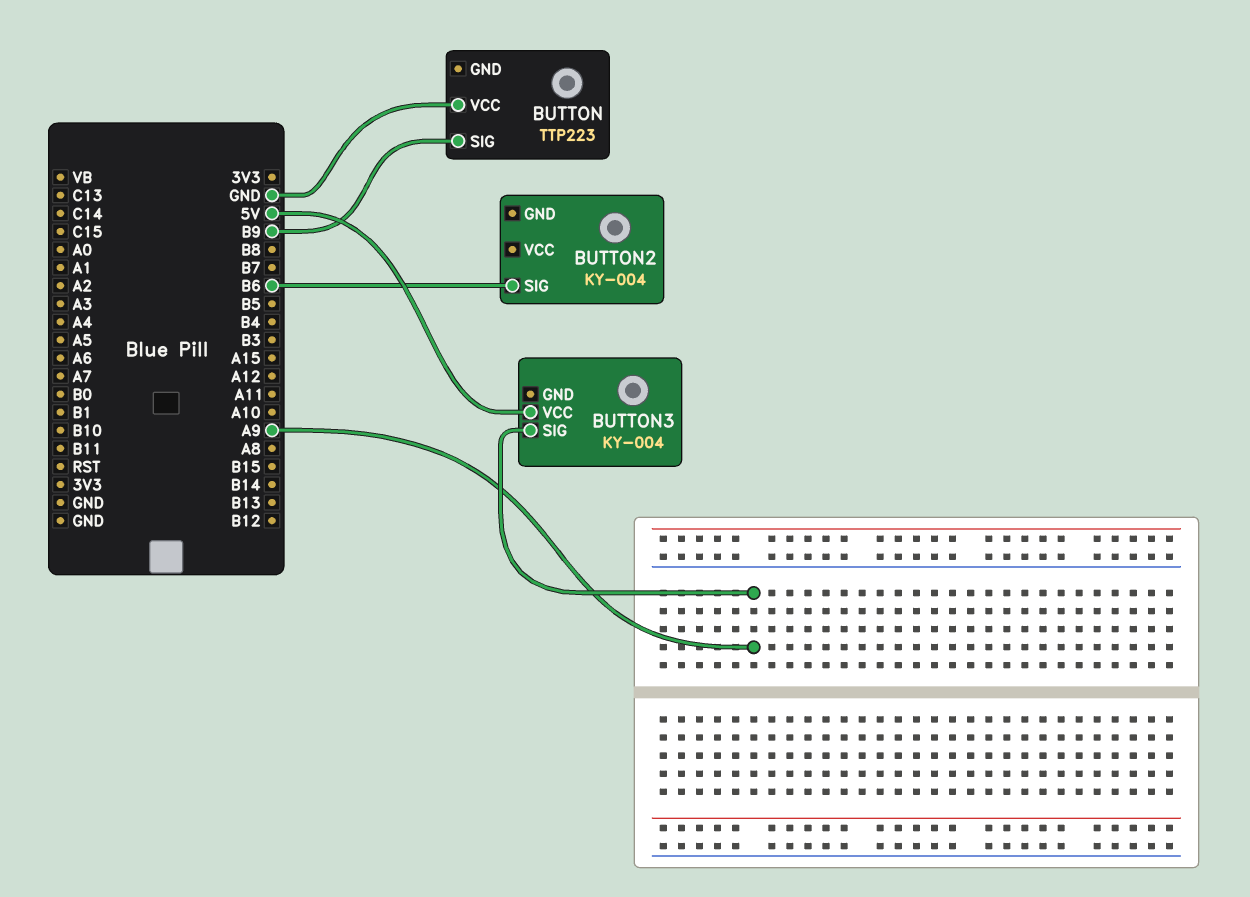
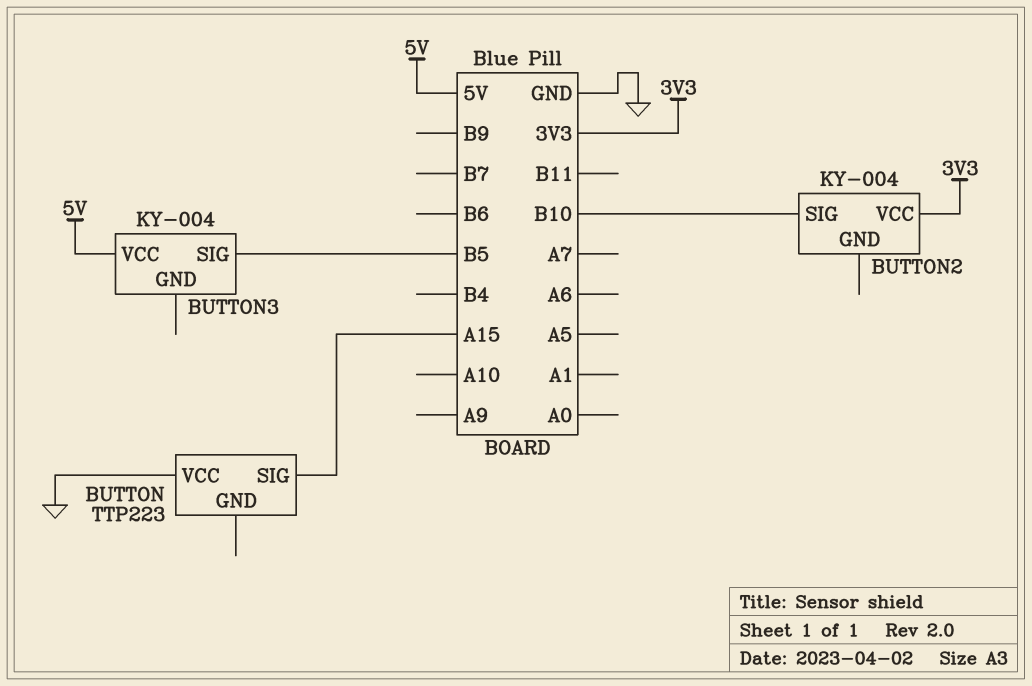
BUTTON pin SIG: B9 -> A15
BUTTON2 pin SIG: B6 -> B10
BUTTON2 pin VCC: none -> 3V3
BUTTON3 pin SIG: A9 -> B5

